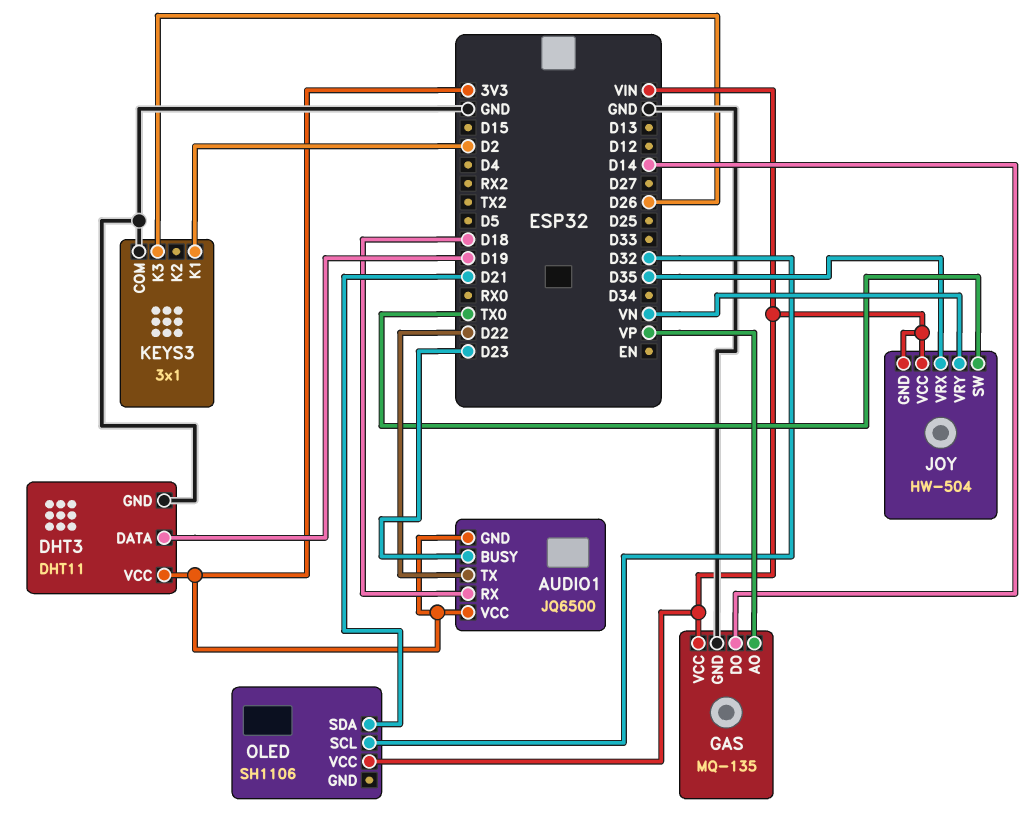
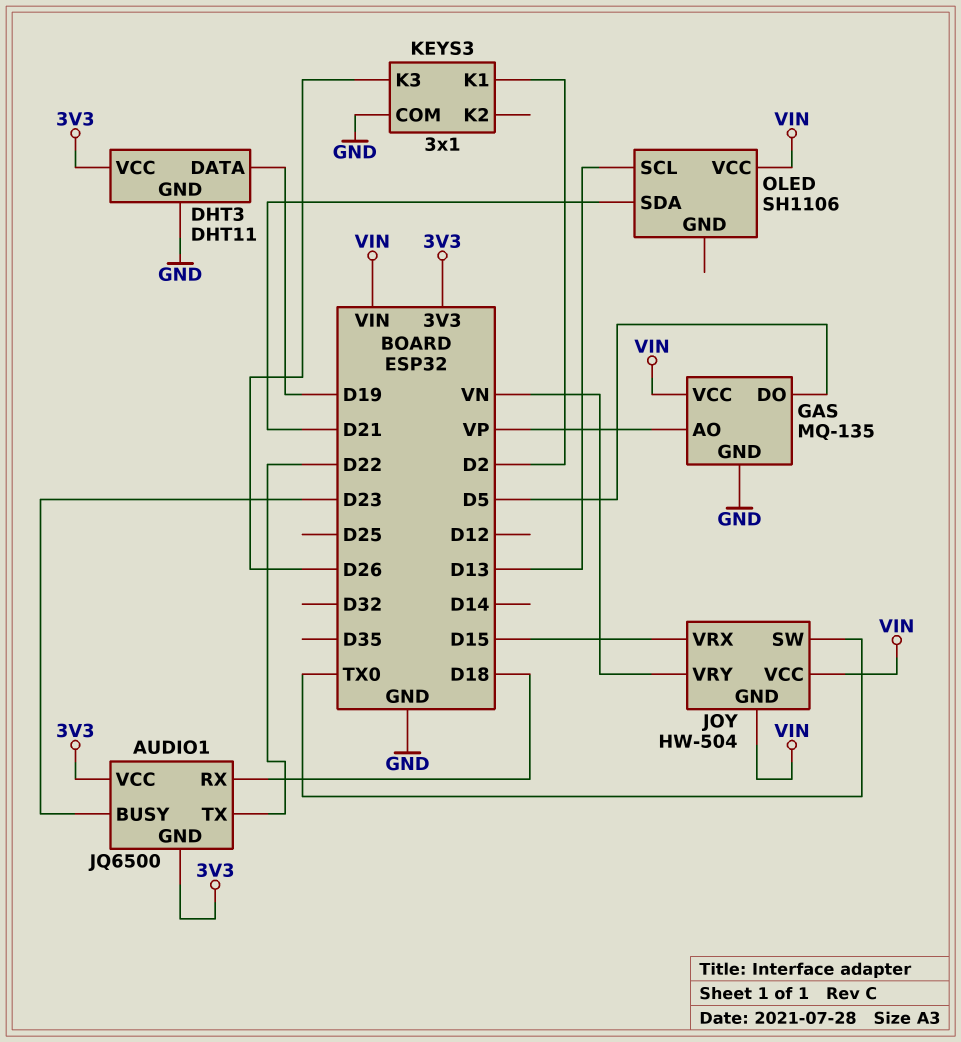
GAS pin DO: D14 -> D5
JOY pin VRX: D35 -> D15
OLED pin SCL: D32 -> D13

